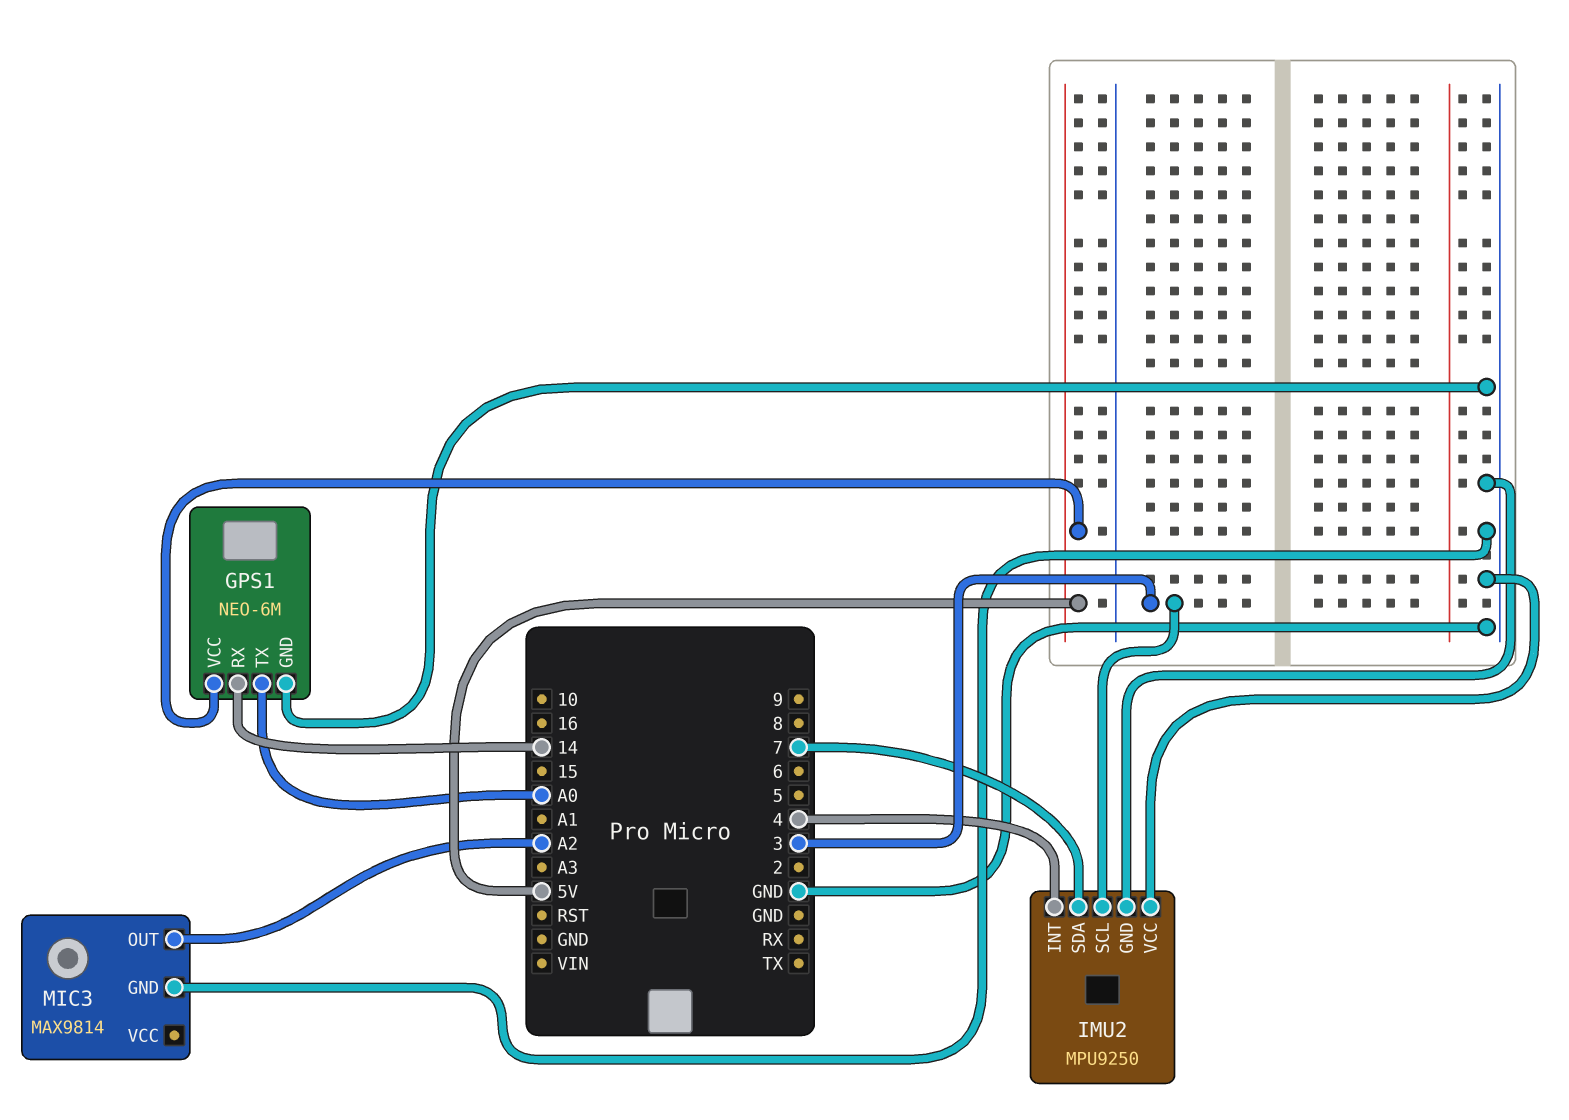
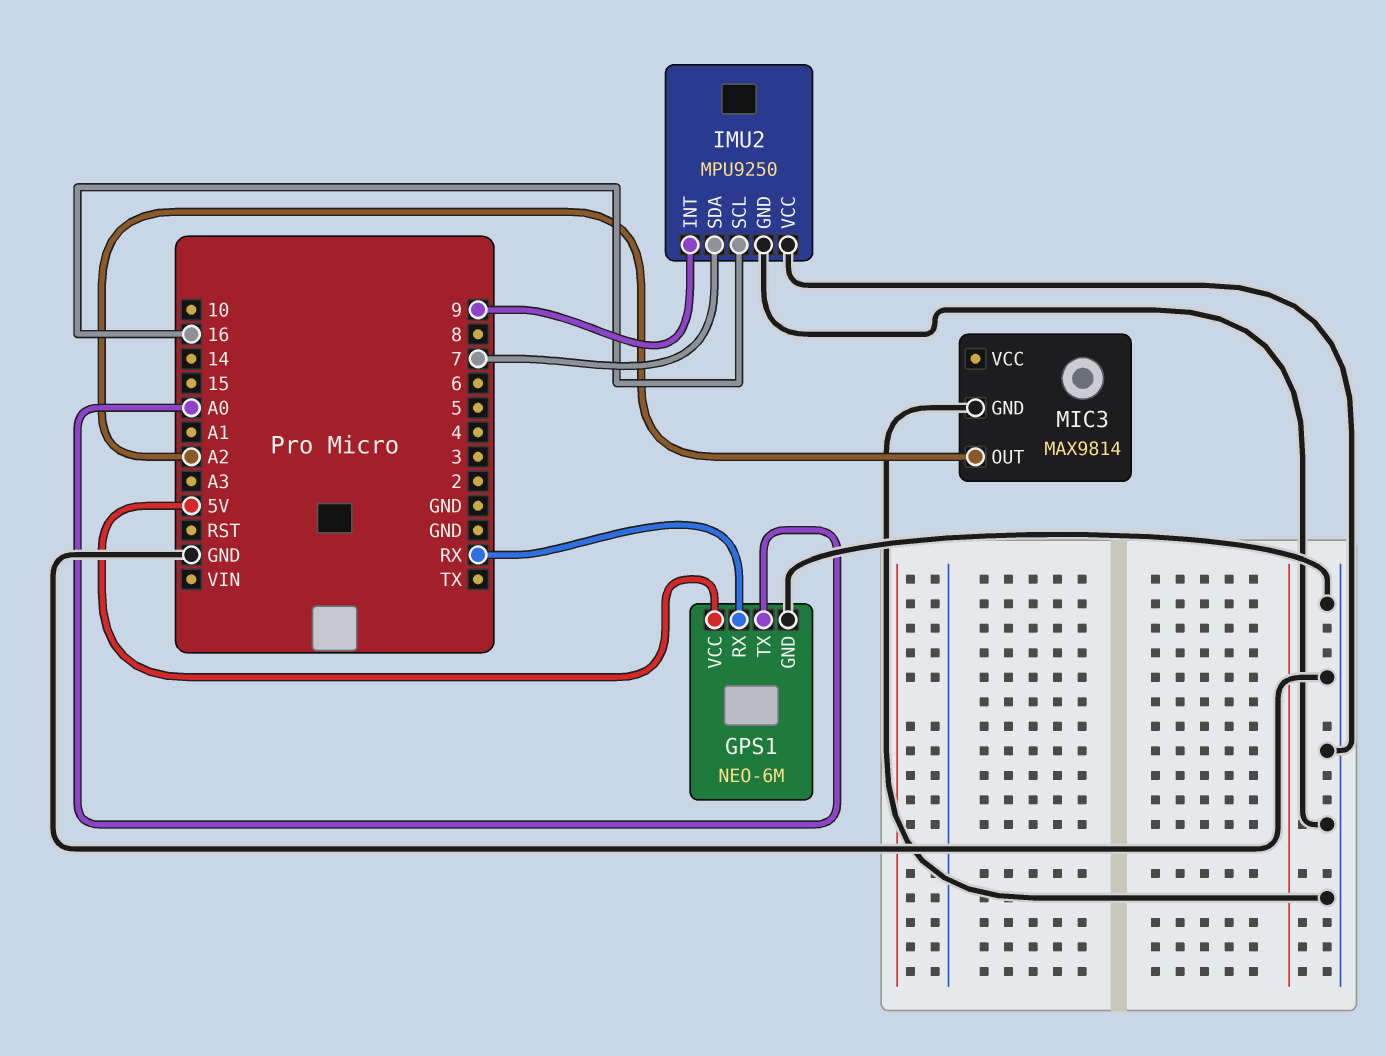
GPS1 pin RX: 14 -> RX
IMU2 pin INT: 4 -> 9
IMU2 pin SCL: 3 -> 16

